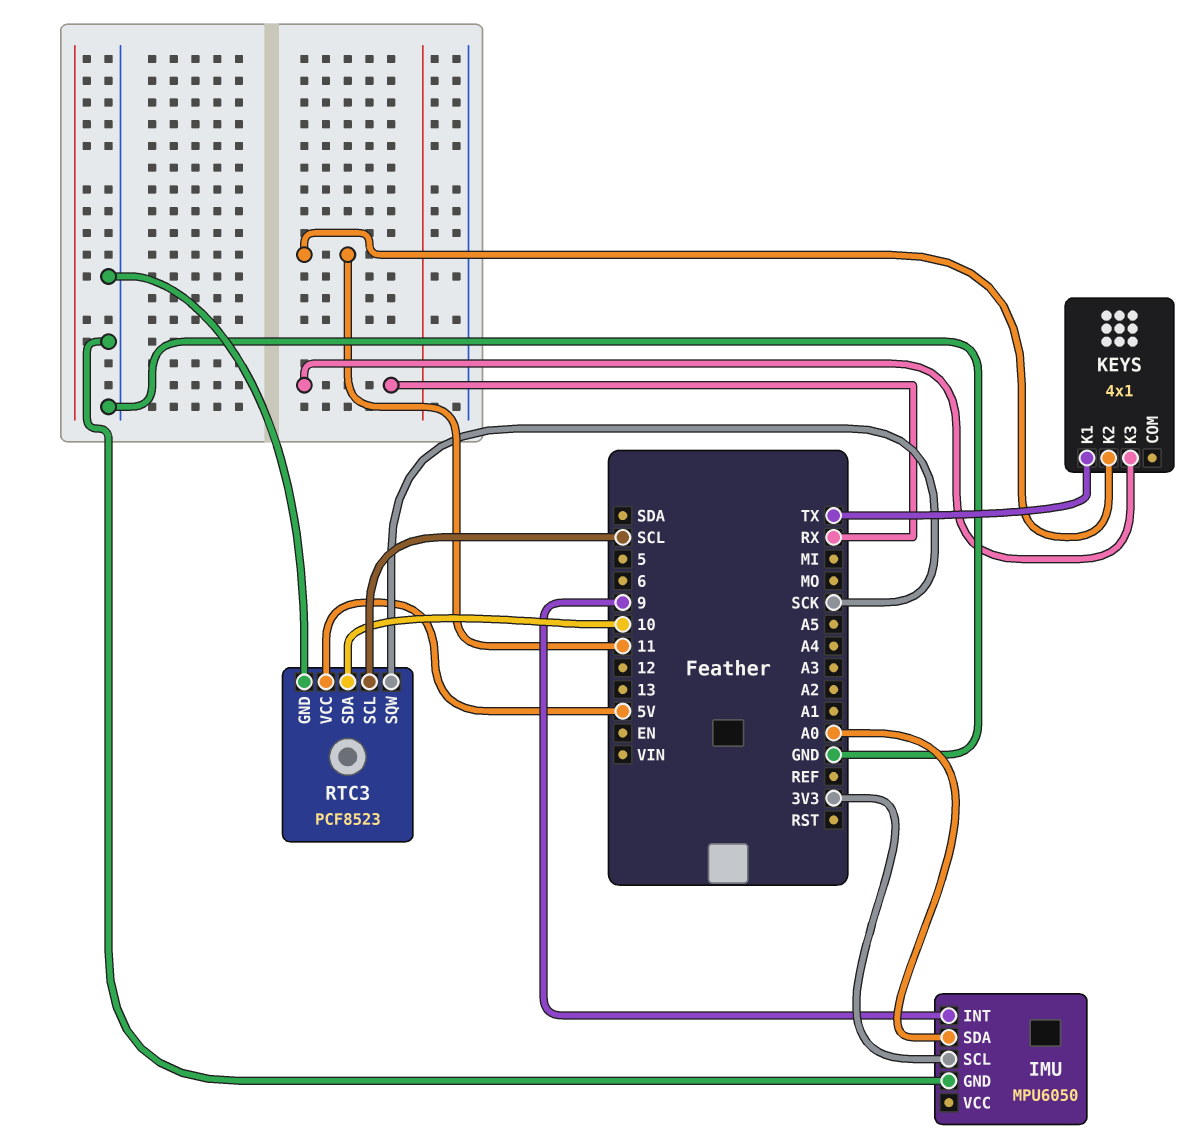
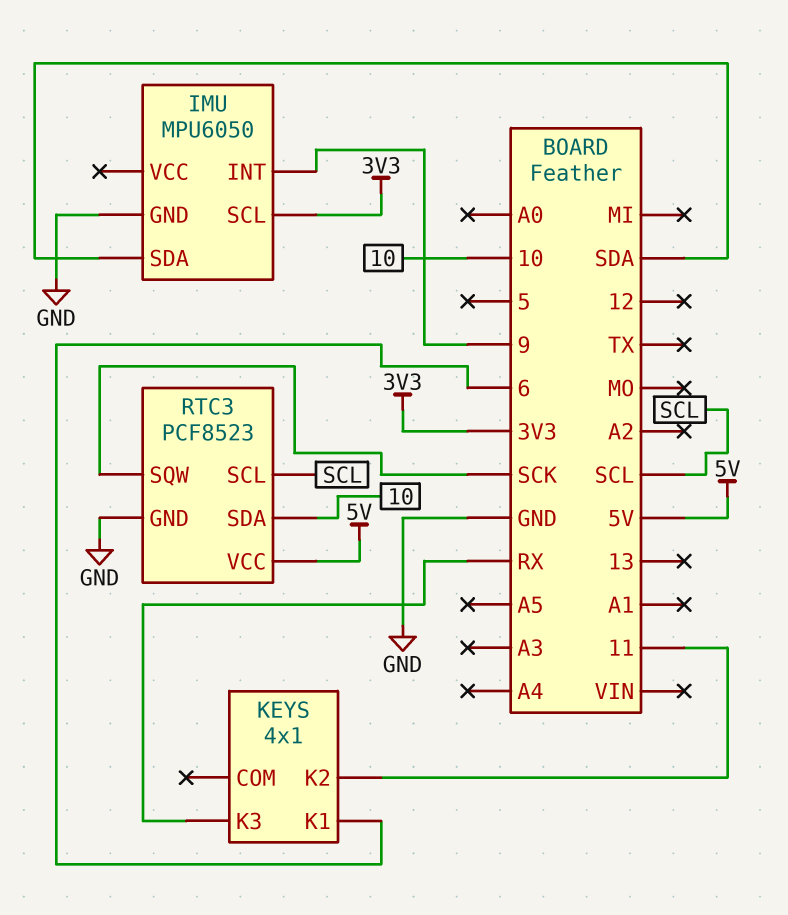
IMU pin SDA: A0 -> SDA
KEYS pin K1: TX -> 6

